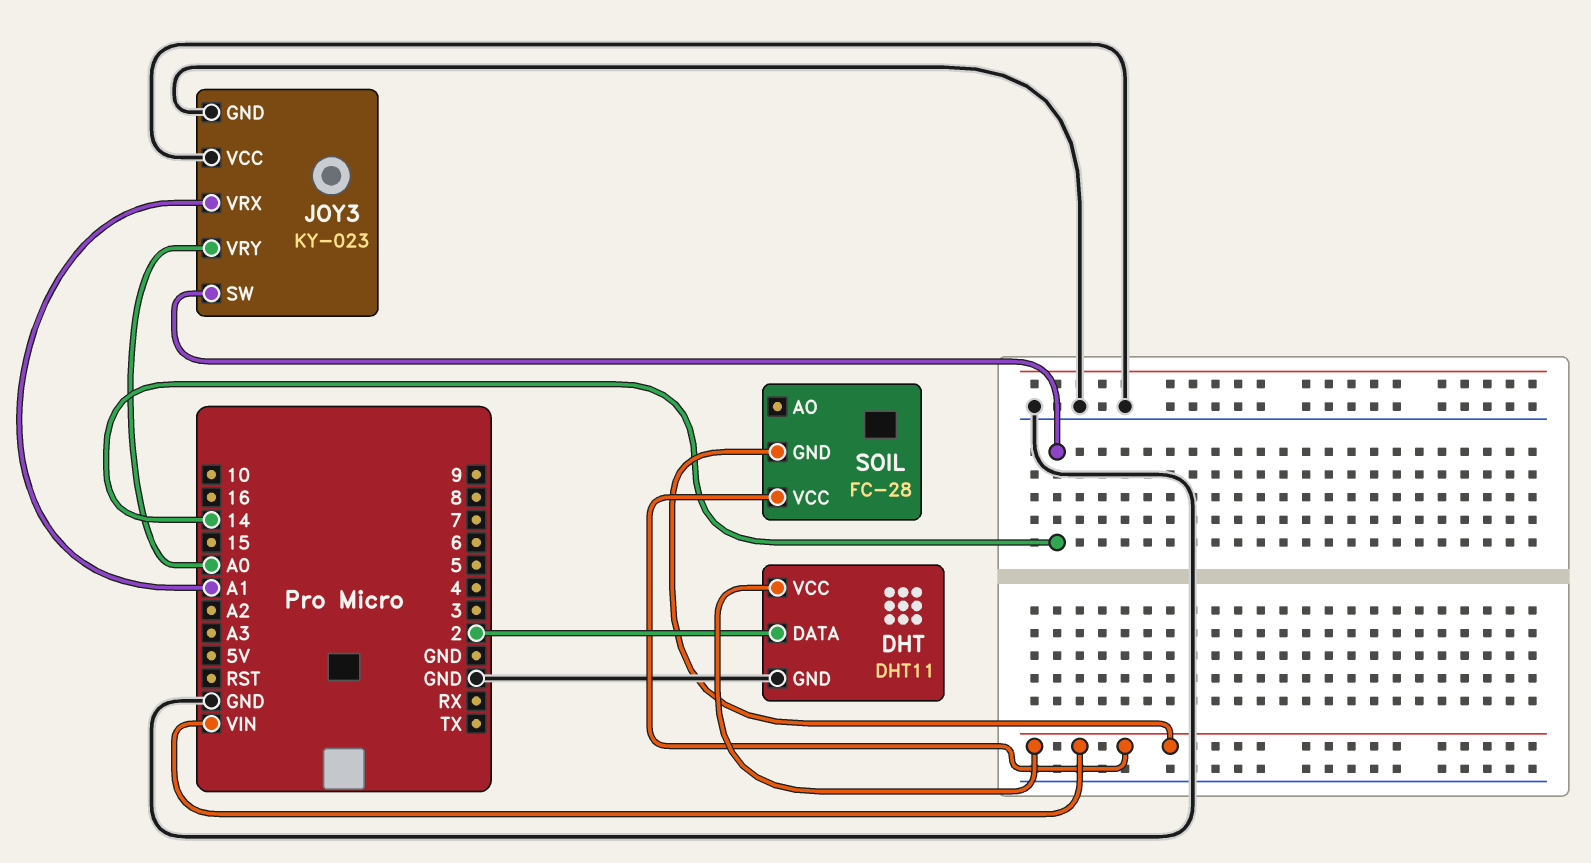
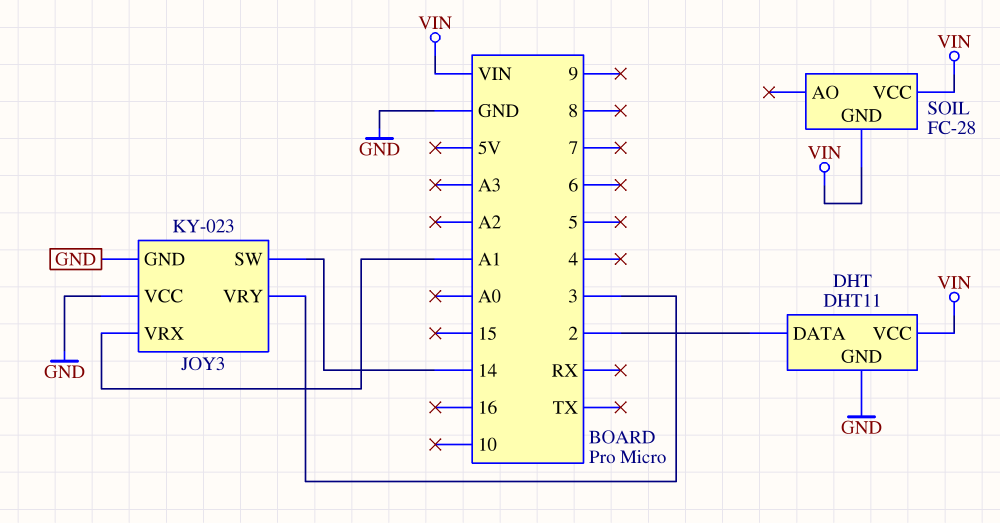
JOY3 pin VRY: A0 -> 3

